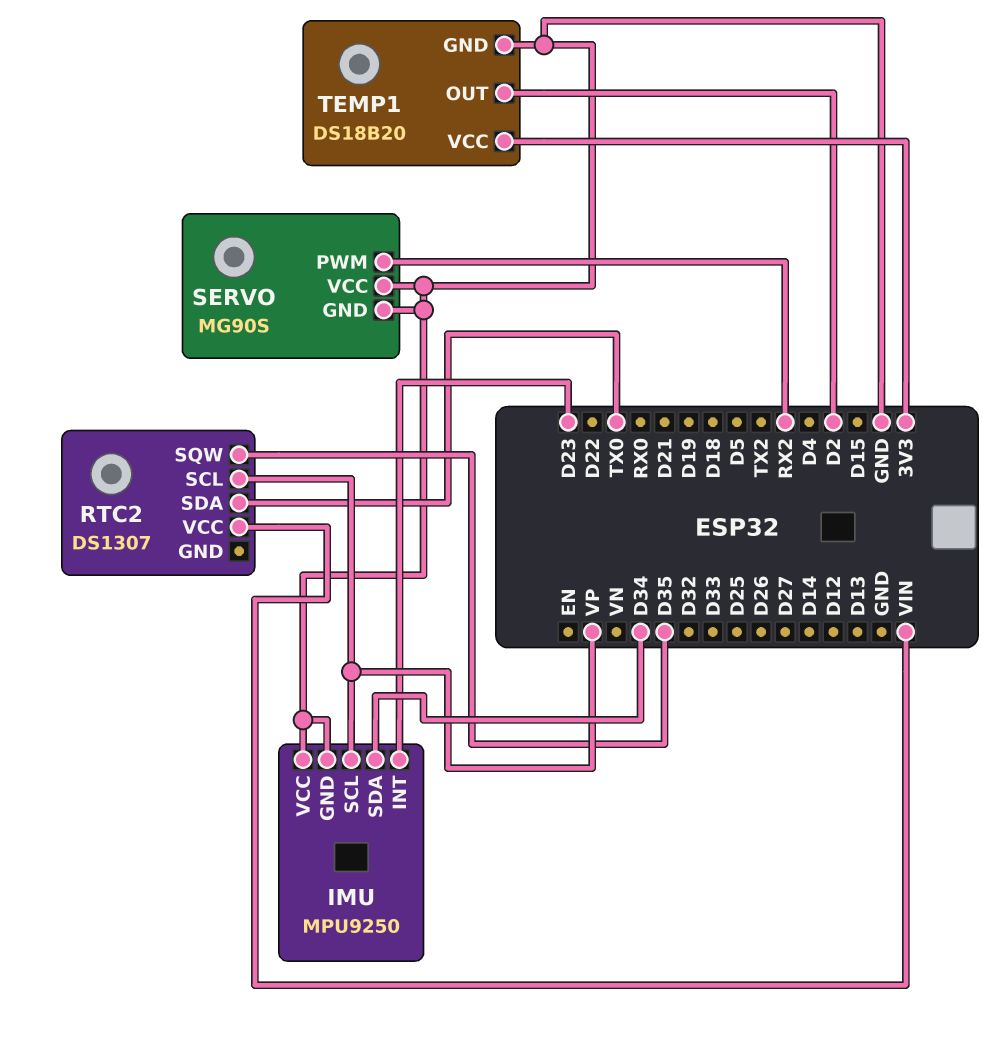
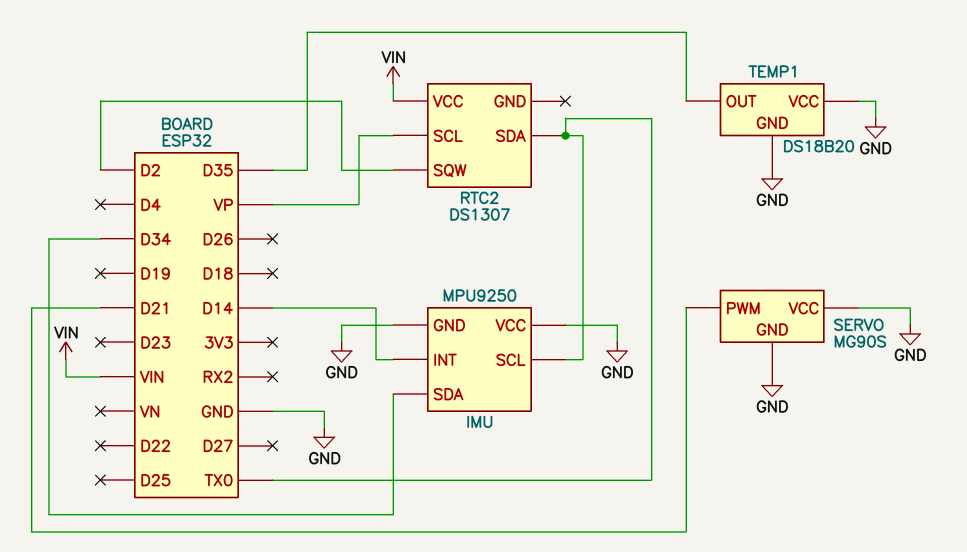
IMU pin INT: D23 -> D14
IMU pin SCL: VP -> TX0
RTC2 pin SQW: D35 -> D2
SERVO pin PWM: RX2 -> D21
TEMP1 pin OUT: D2 -> D35
TEMP1 pin VCC: 3V3 -> GND

